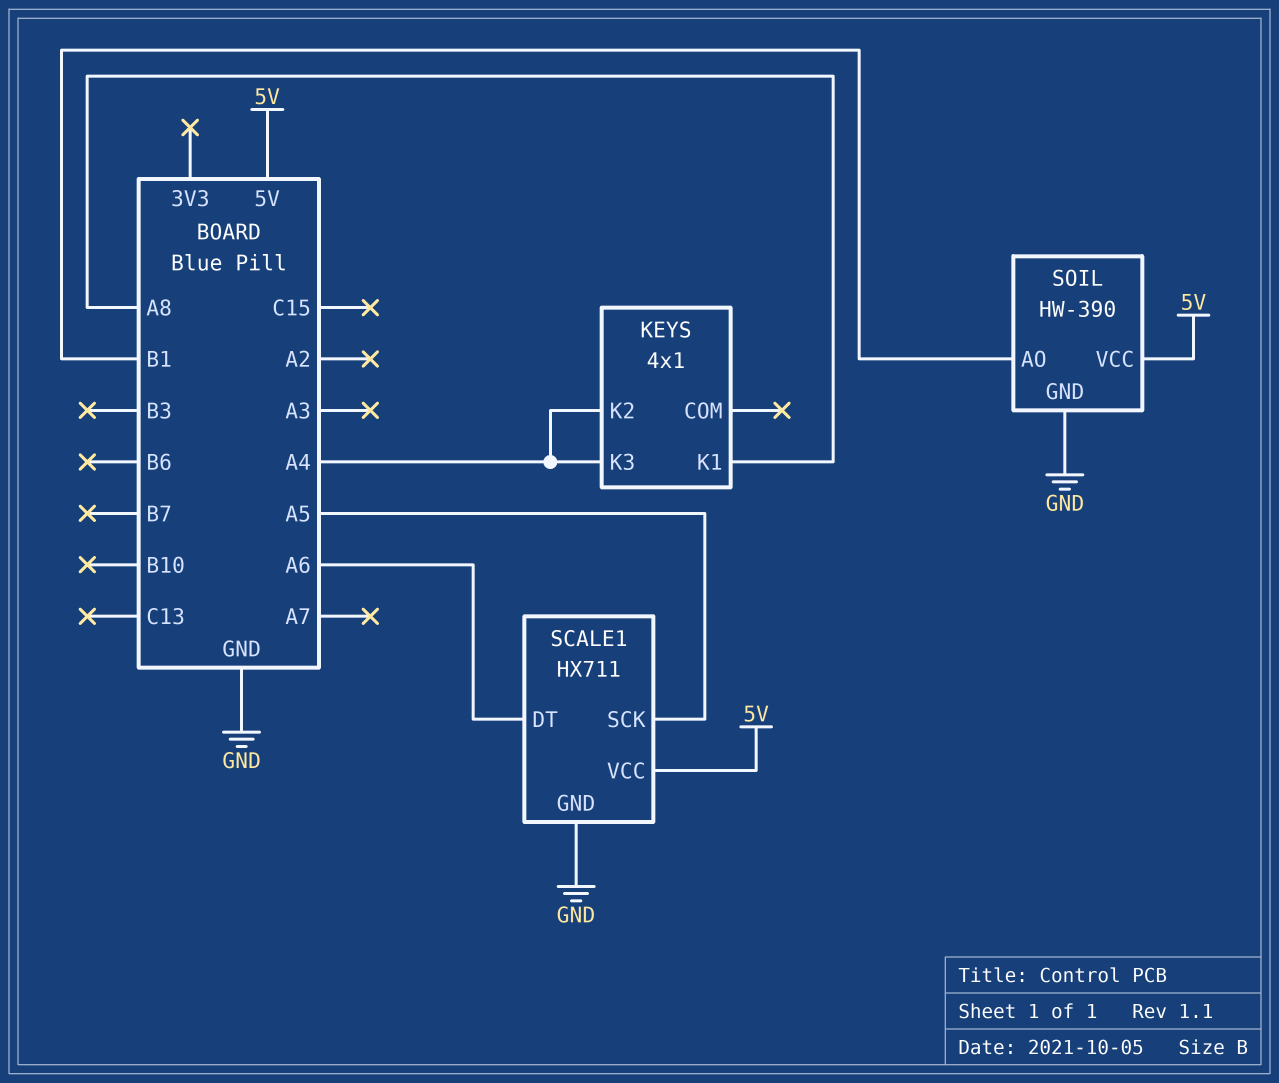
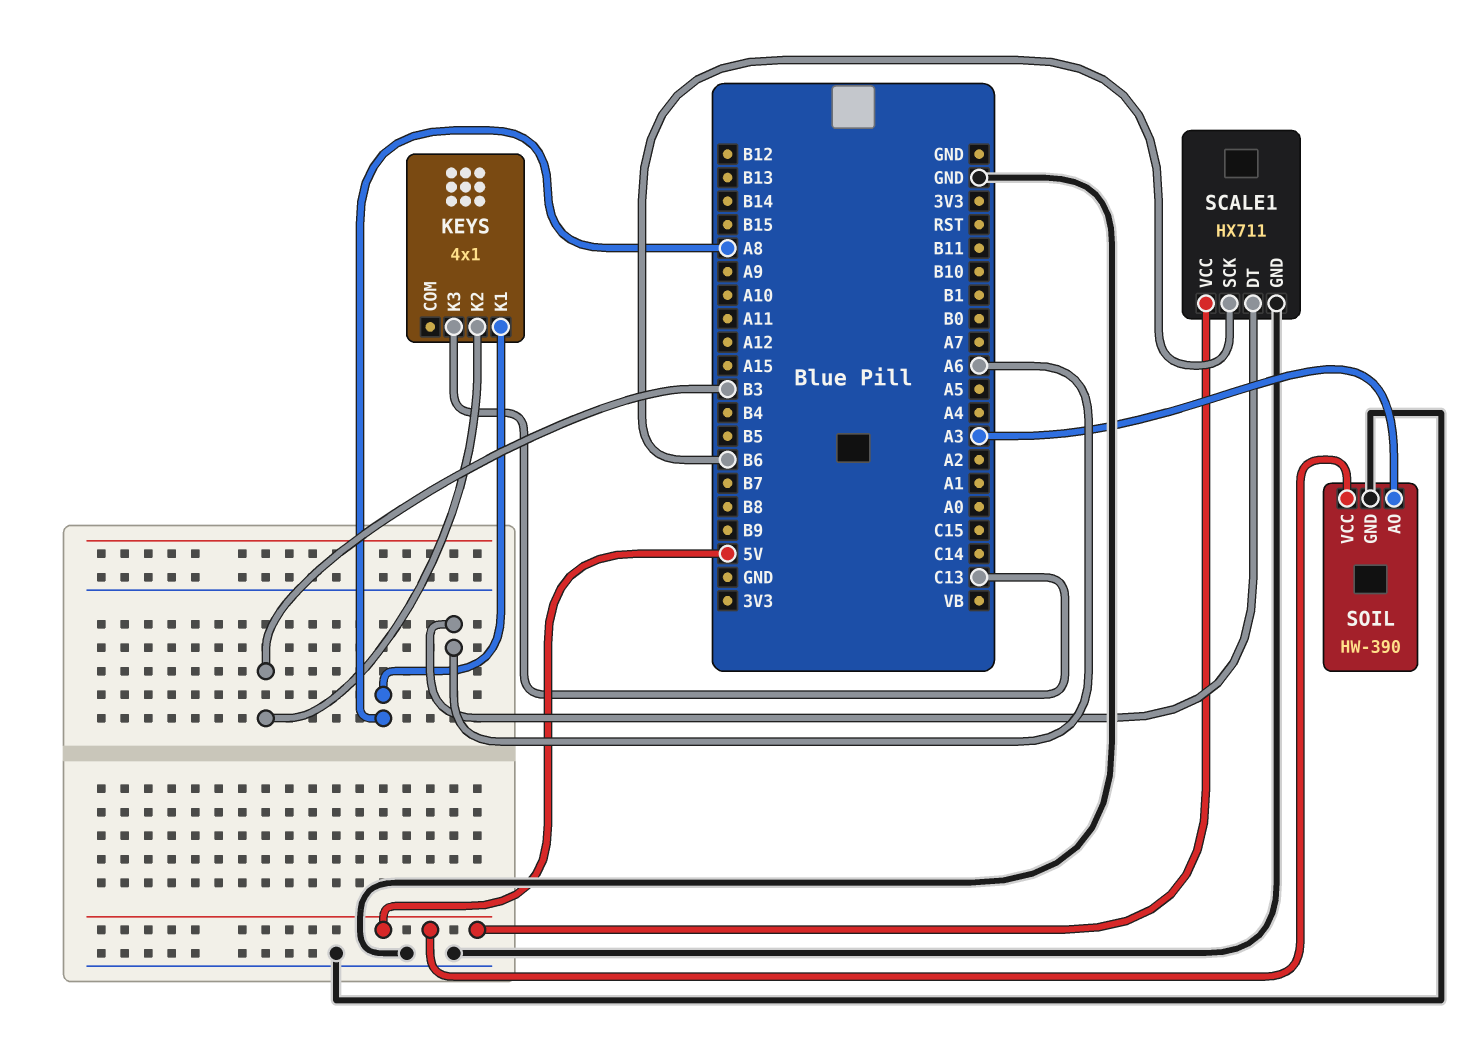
KEYS pin K2: A4 -> B3
KEYS pin K3: A4 -> C13
SCALE1 pin SCK: A5 -> B6
SOIL pin AO: B1 -> A3

